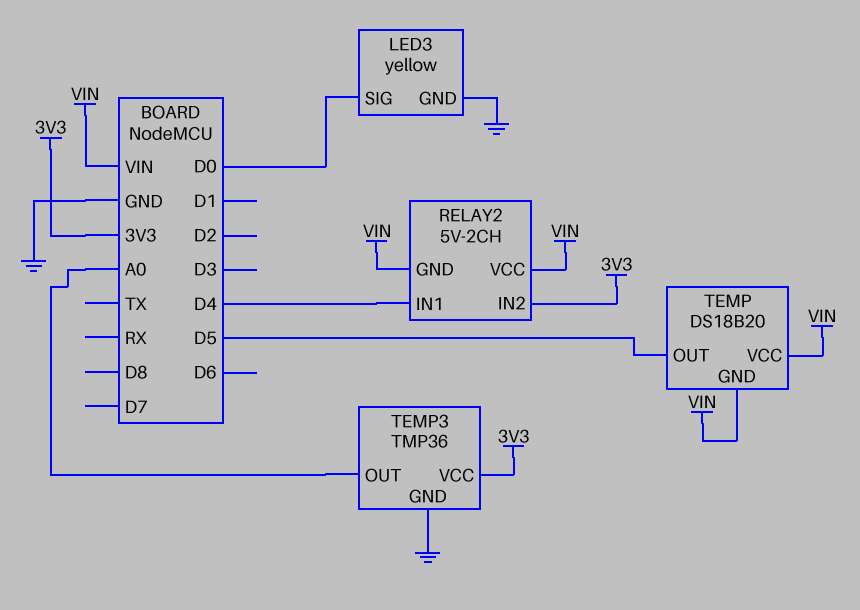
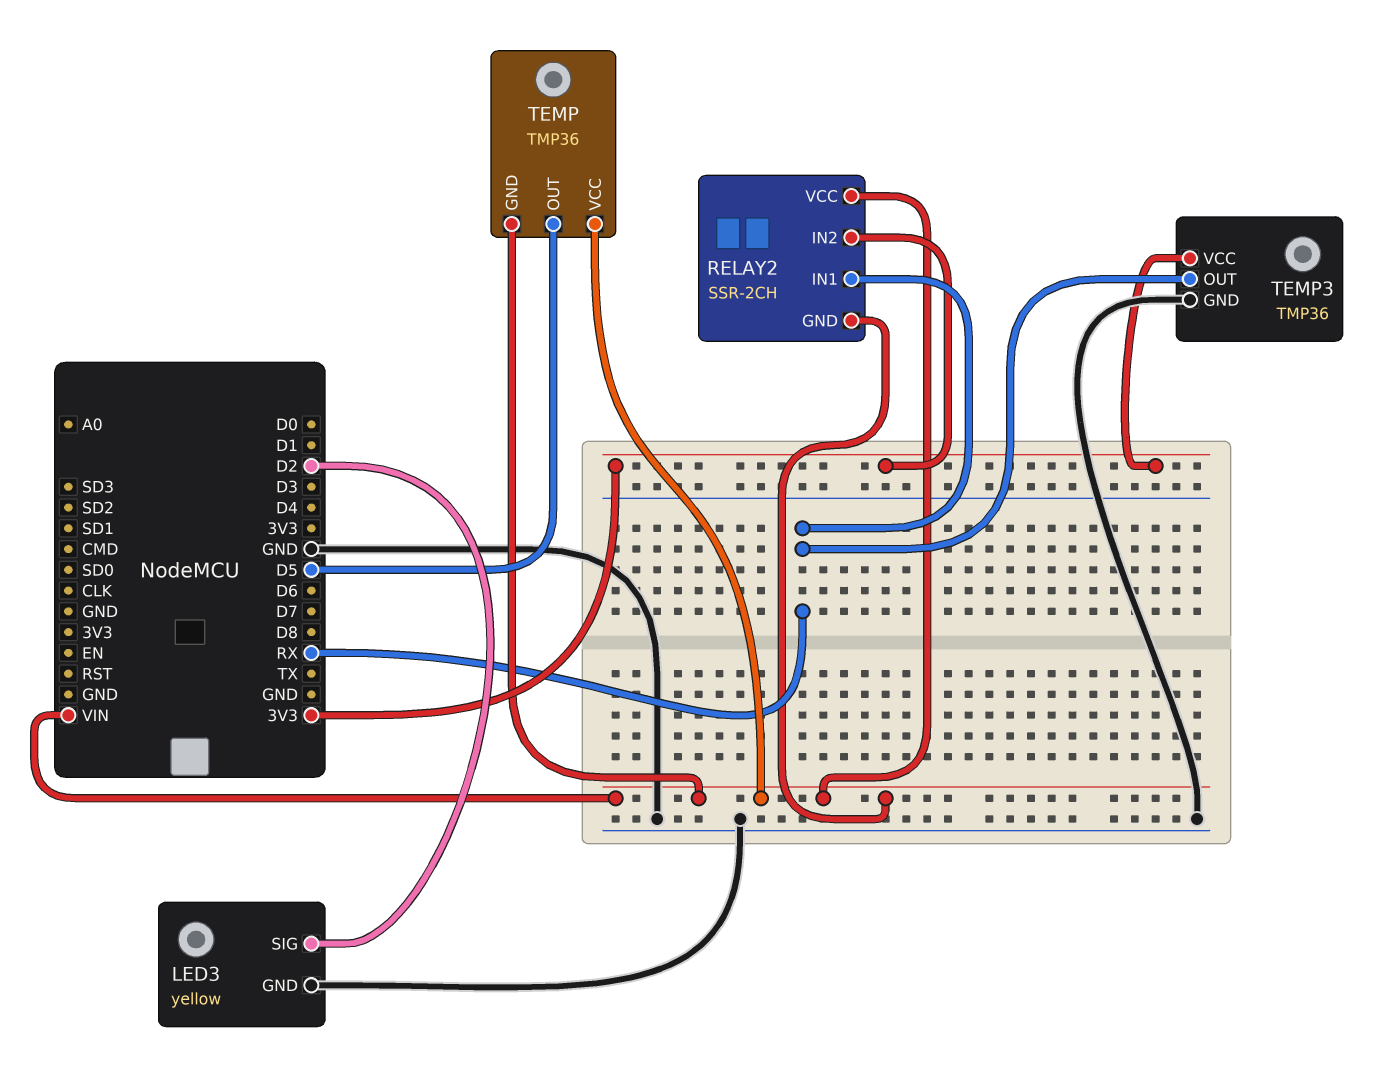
LED3 pin SIG: D0 -> D2
RELAY2: 5V-2CH -> SSR-2CH
RELAY2 pin IN1: D4 -> RX
TEMP: DS18B20 -> TMP36
TEMP3 pin OUT: A0 -> RX

